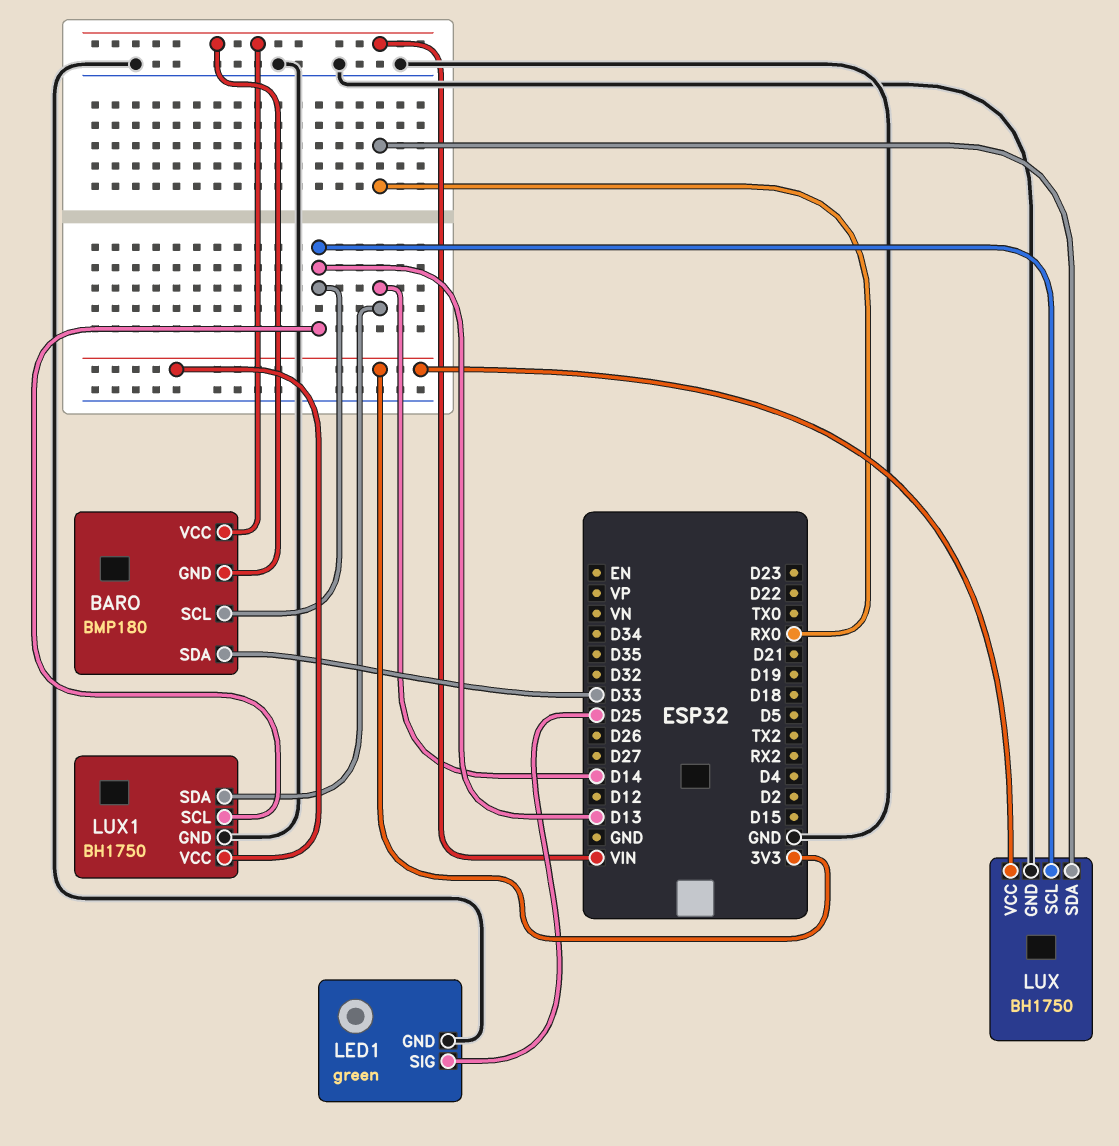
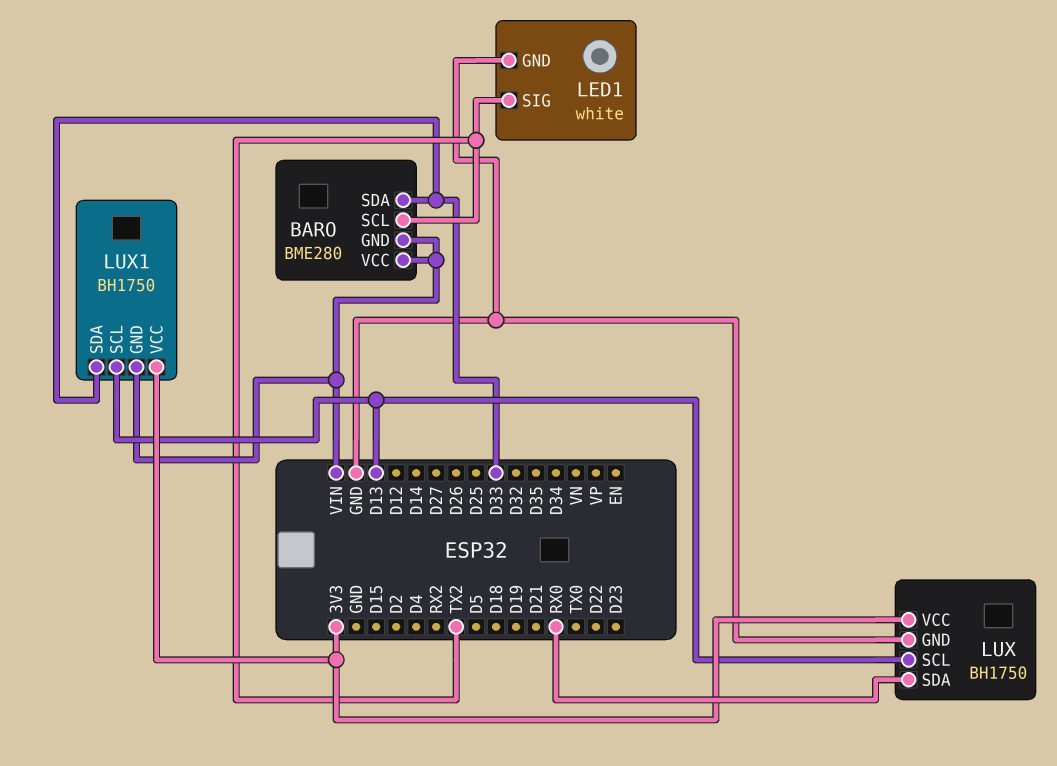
BARO: BMP180 -> BME280
BARO pin SCL: D13 -> TX2
LED1: green -> white
LED1 pin SIG: D25 -> TX2
LUX1 pin GND: GND -> VIN
LUX1 pin SDA: D14 -> D33

